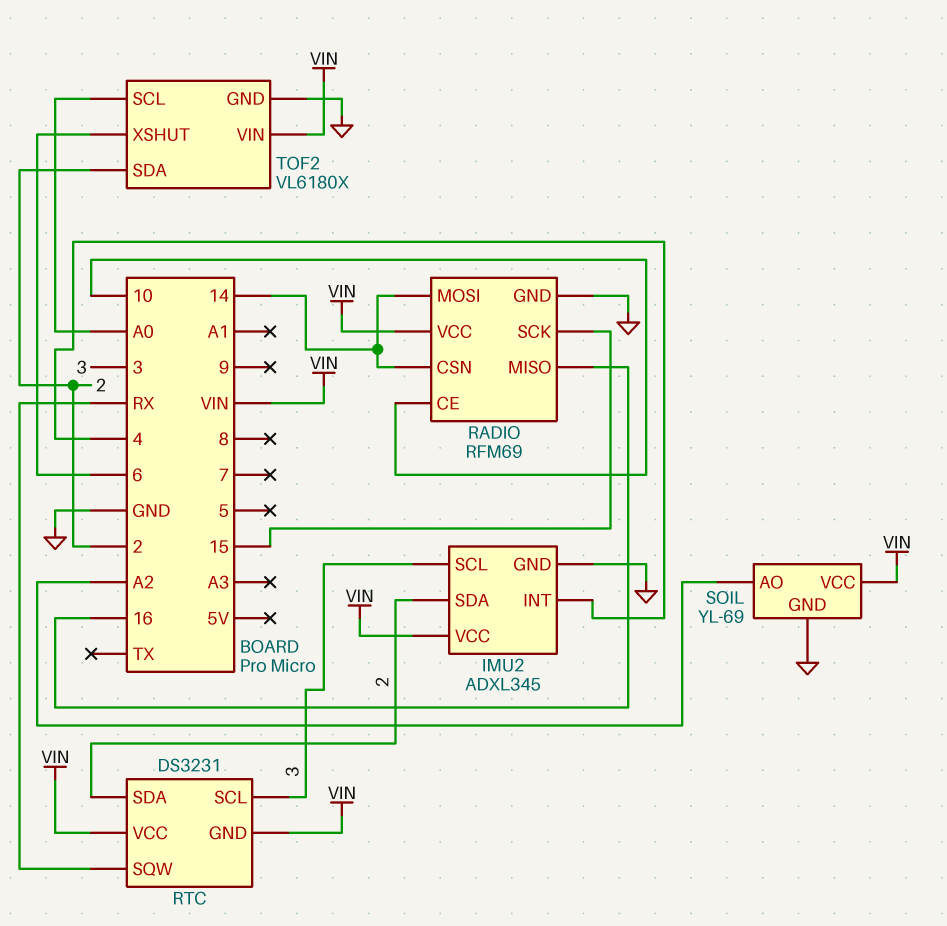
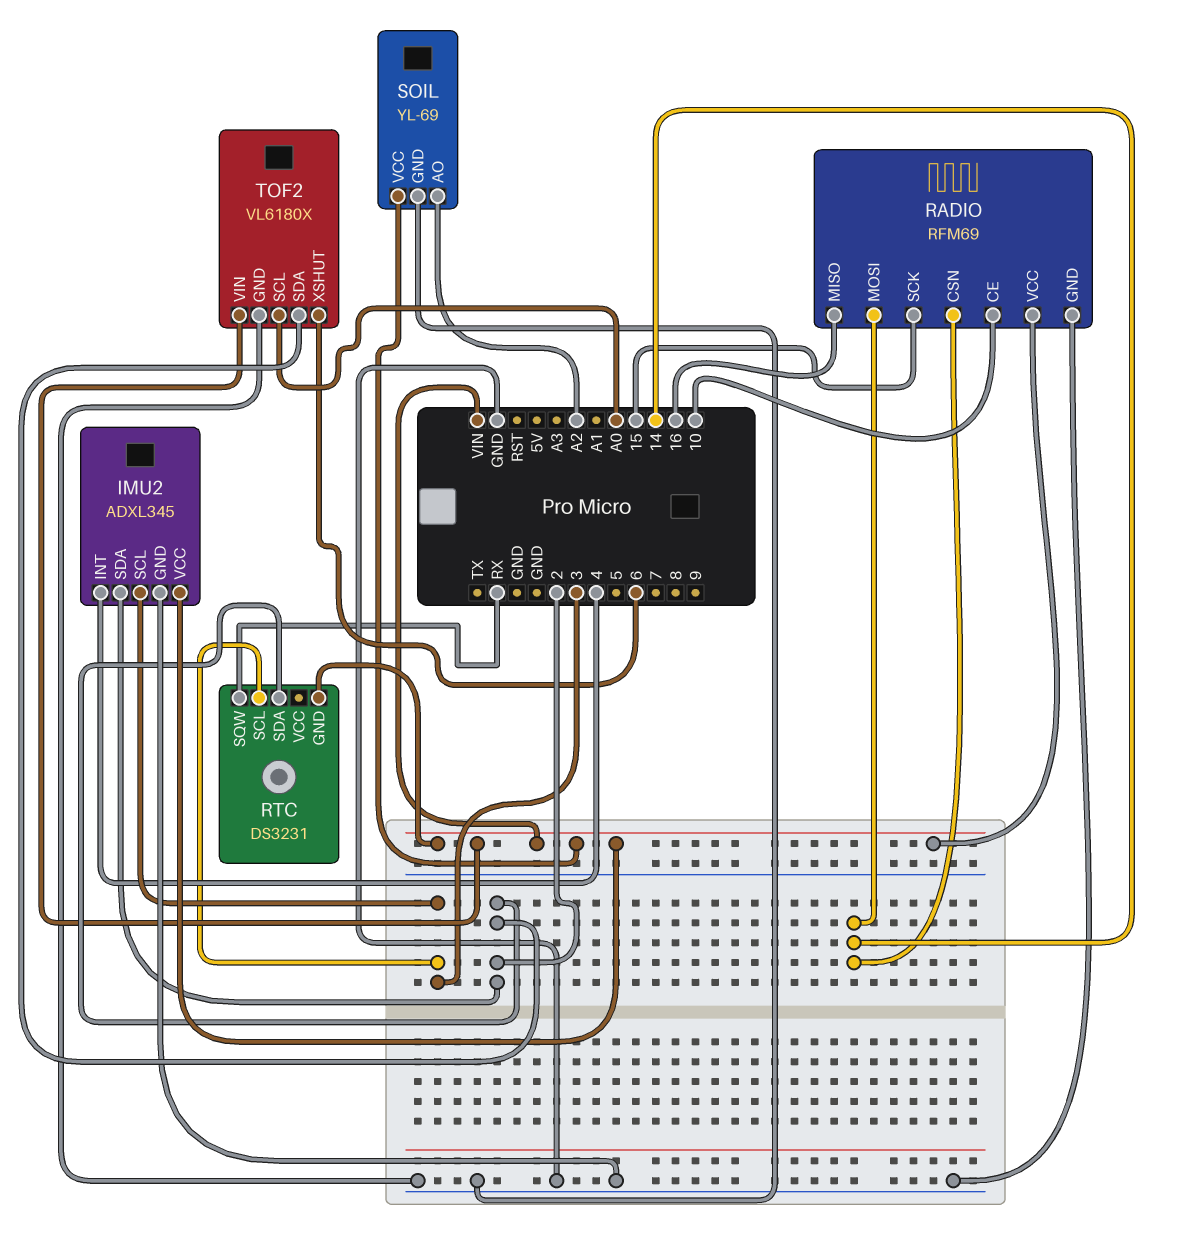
RTC pin VCC: VIN -> none

